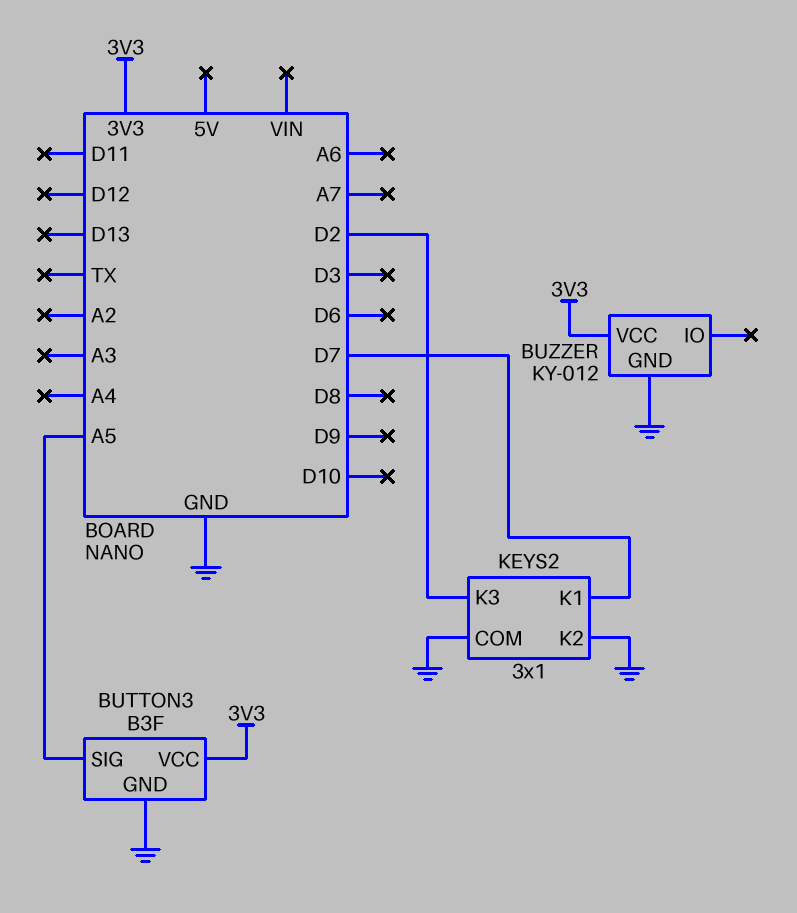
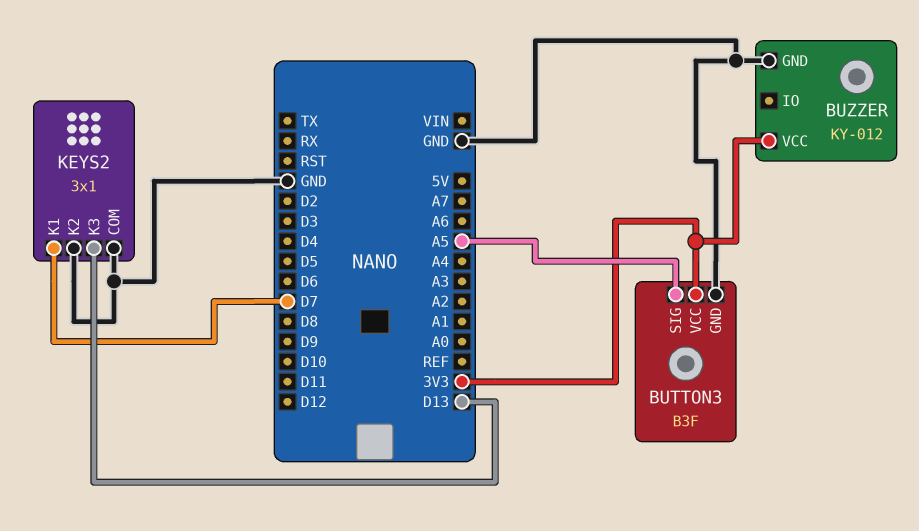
KEYS2 pin K3: D2 -> D13

